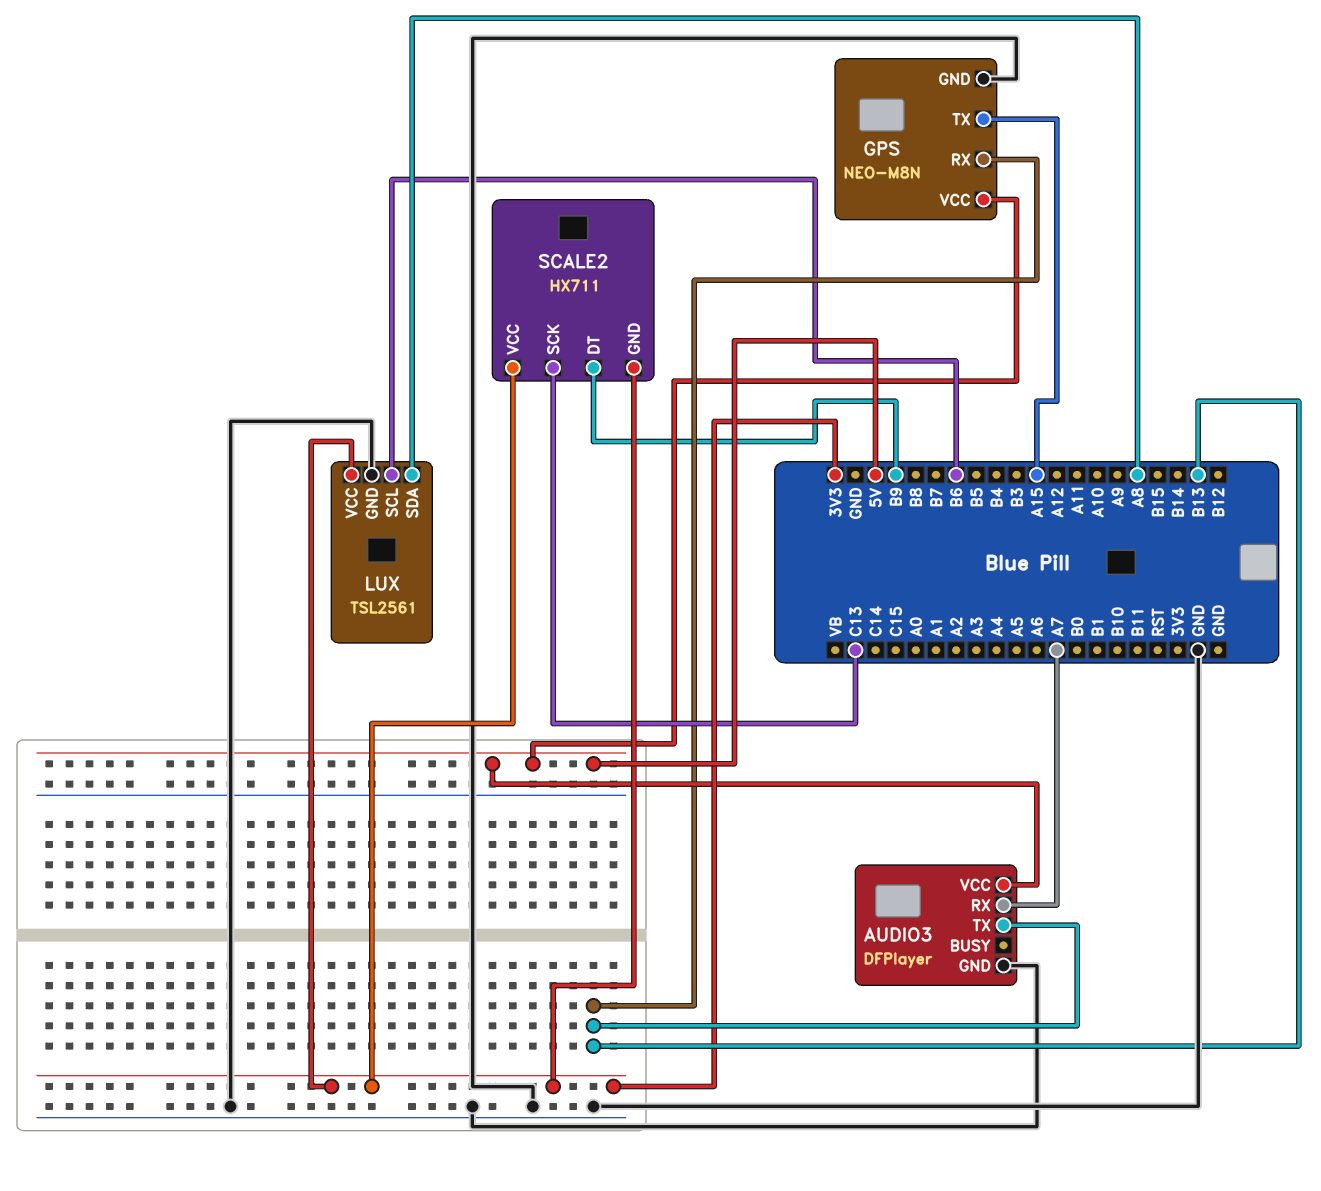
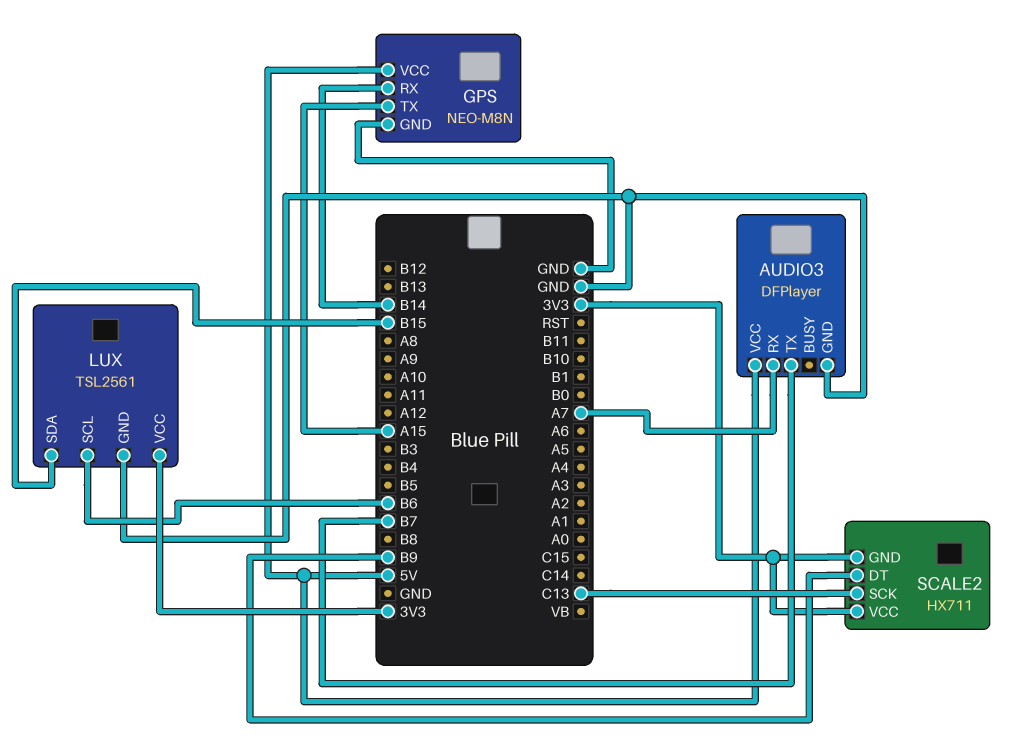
AUDIO3 pin TX: B13 -> B7
GPS pin RX: B13 -> B14
LUX pin SDA: A8 -> B15

